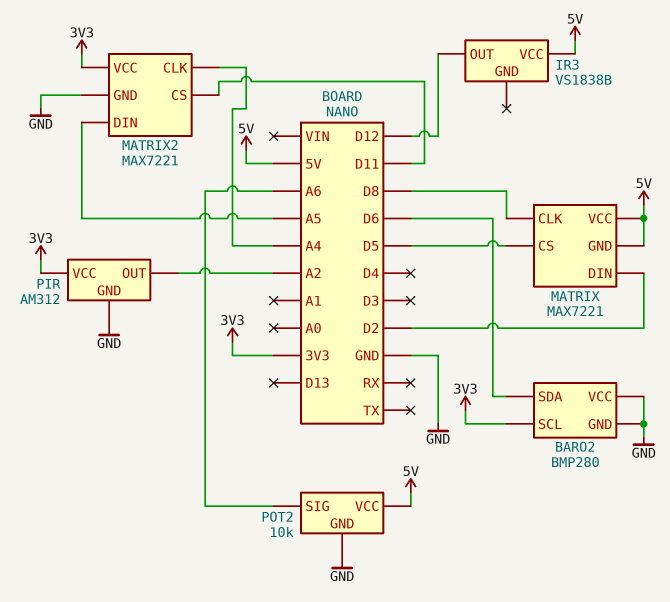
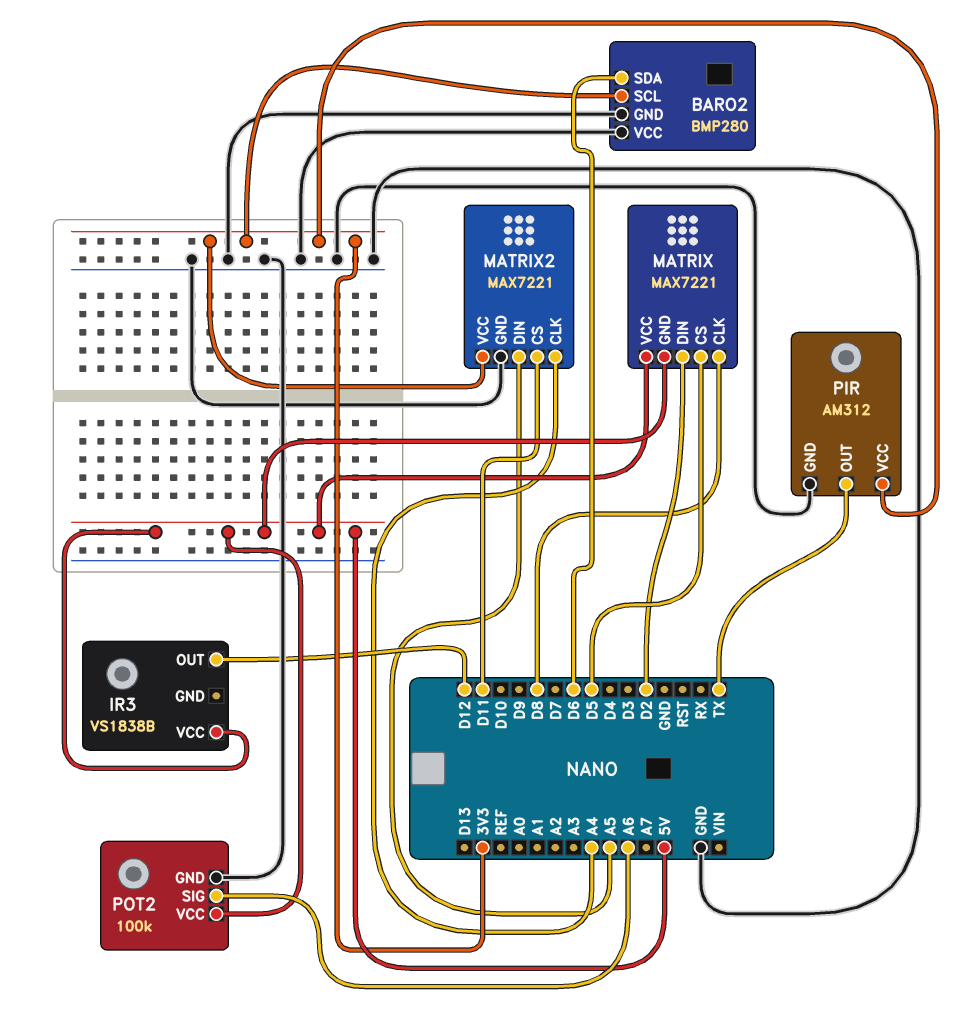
PIR pin OUT: A2 -> TX
POT2: 10k -> 100k

